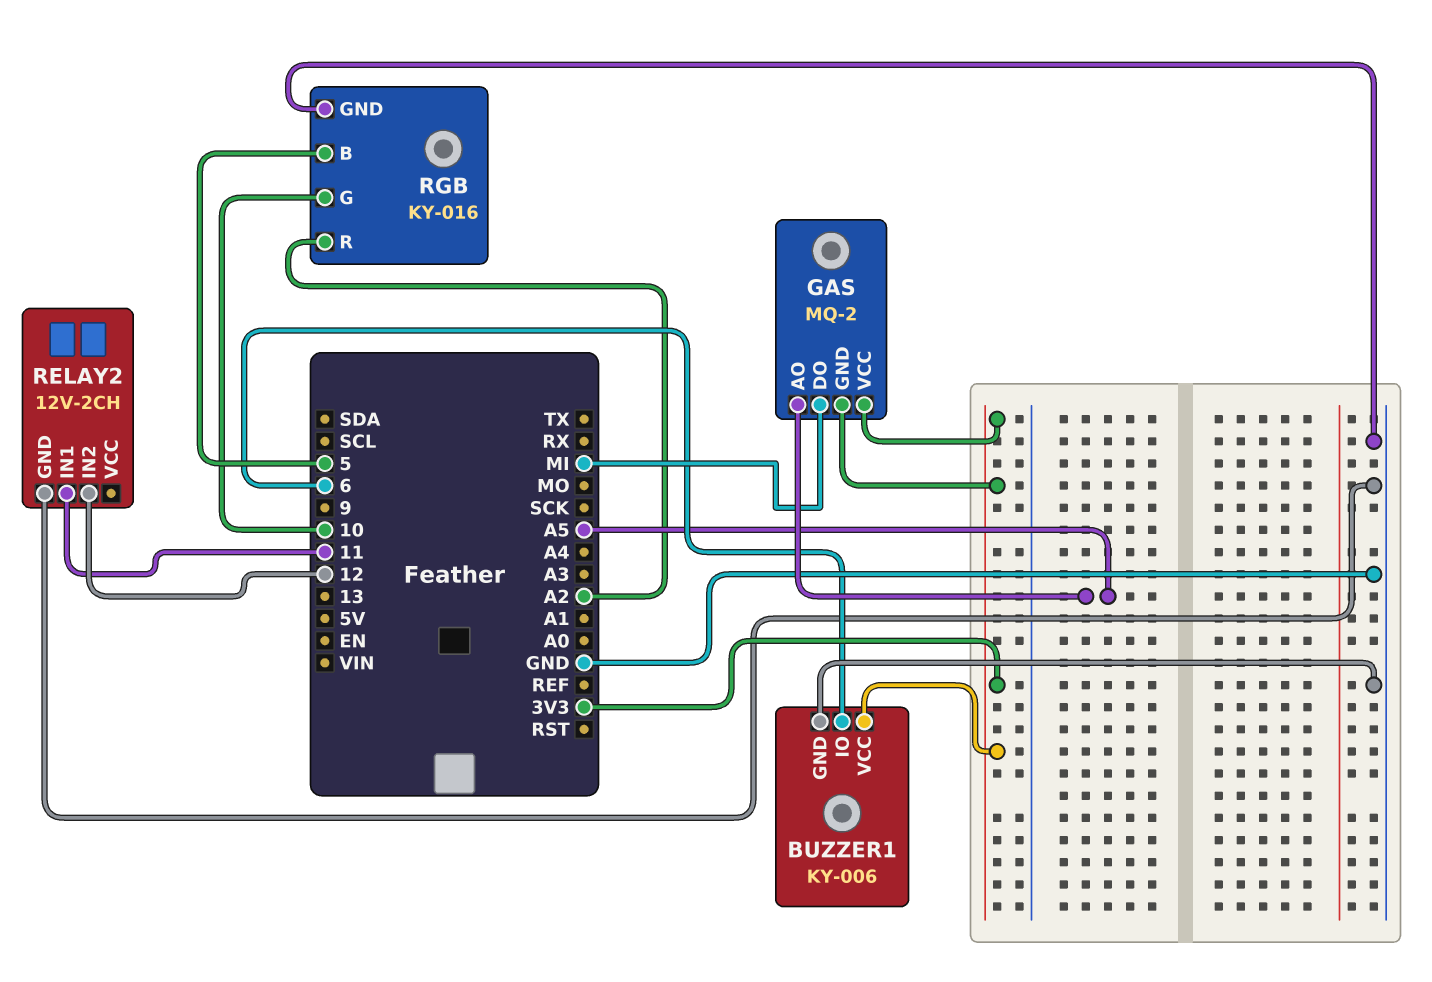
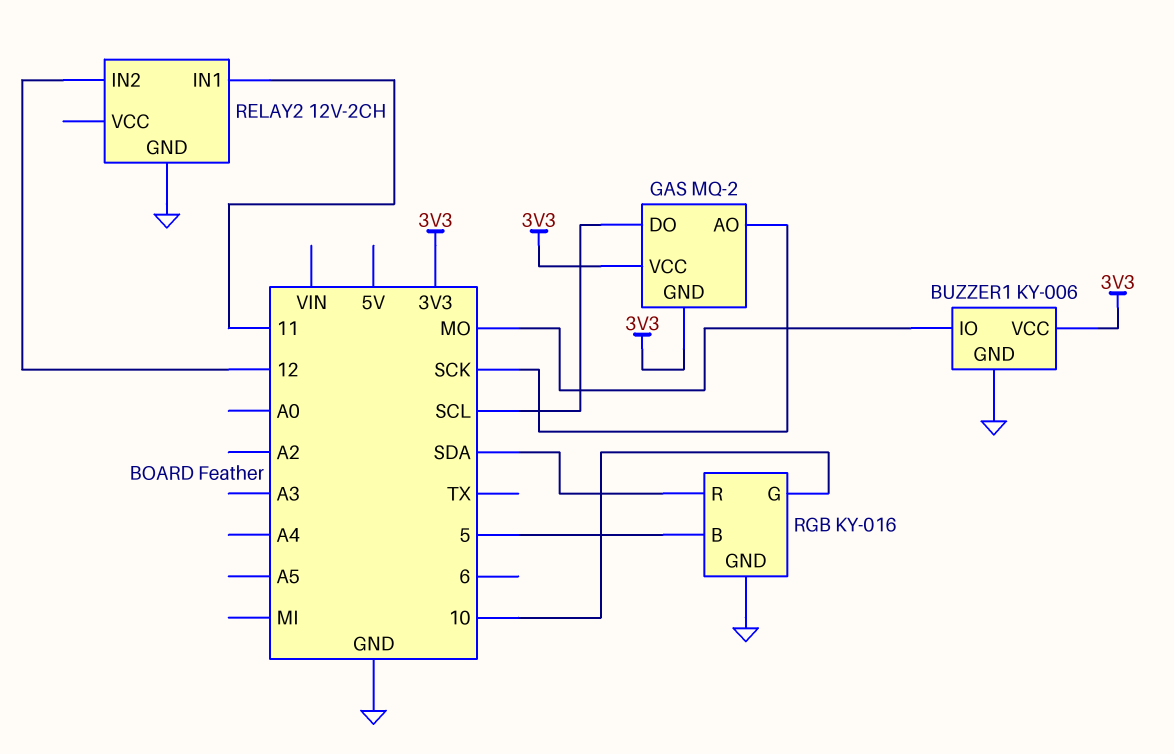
BUZZER1 pin IO: 6 -> MO
GAS pin AO: A5 -> SCK
GAS pin DO: MI -> SCL
RGB pin R: A2 -> SDA

